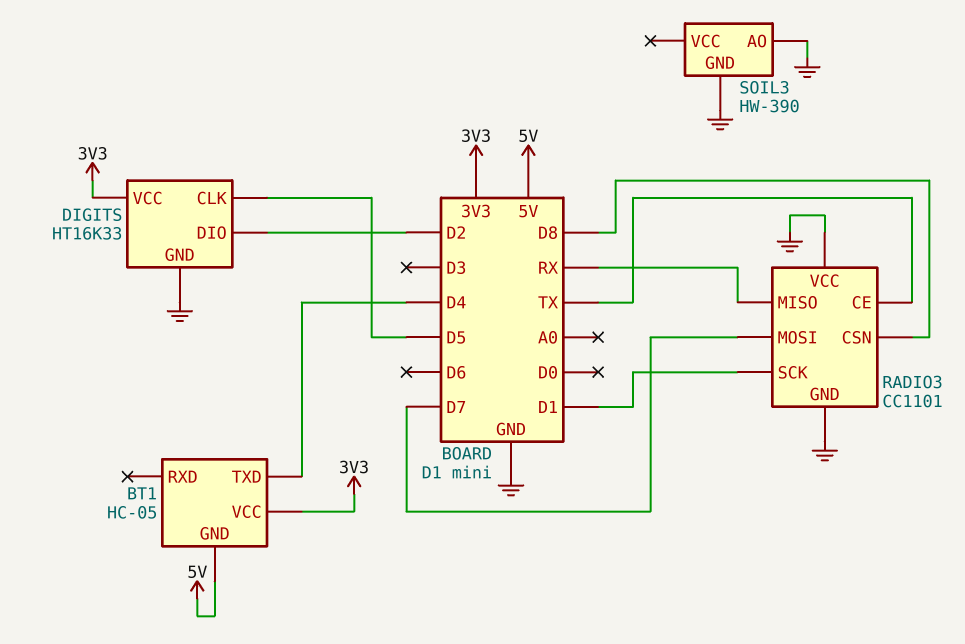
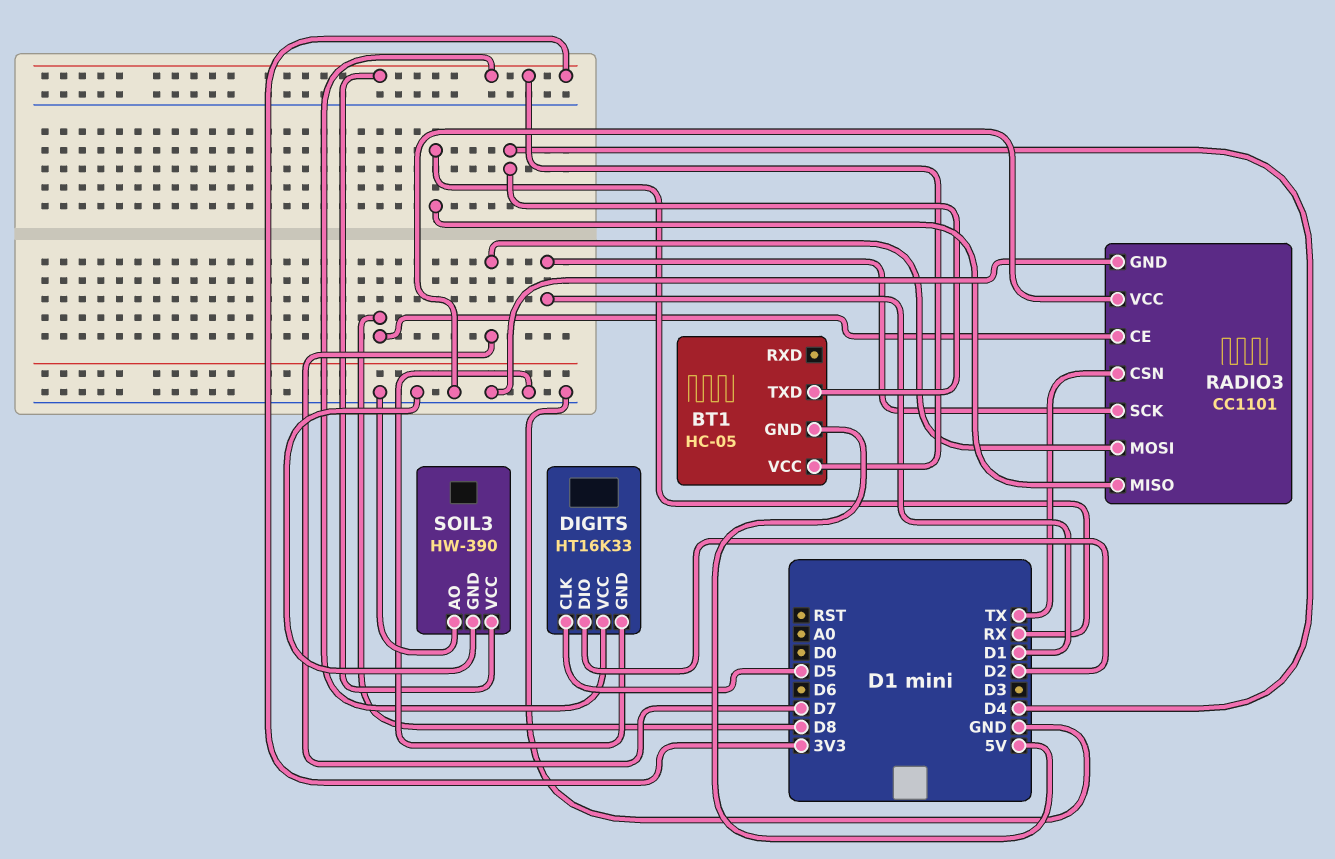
RADIO3 pin CE: TX -> D8
RADIO3 pin CSN: D8 -> TX
SOIL3 pin VCC: none -> 3V3

